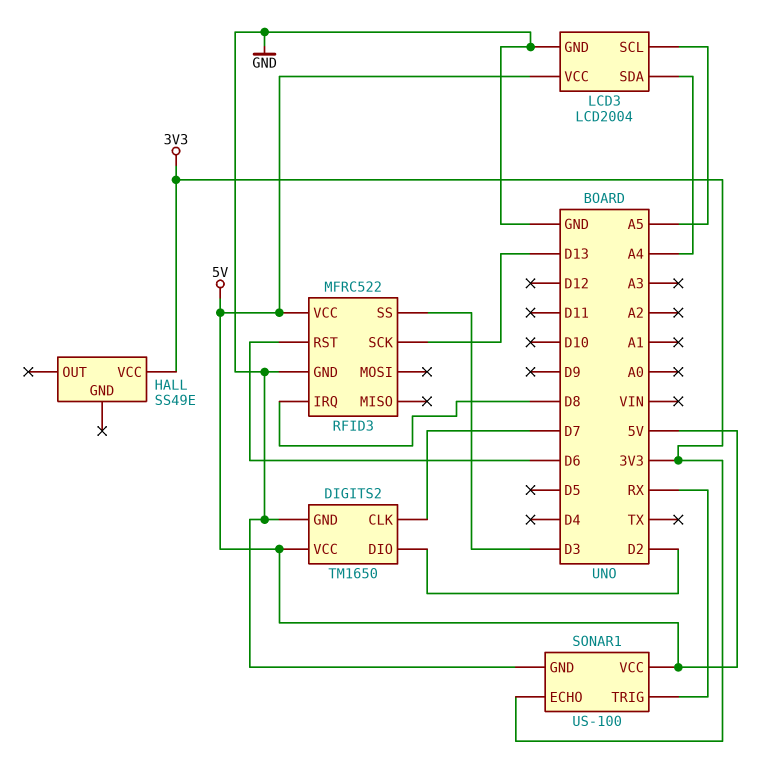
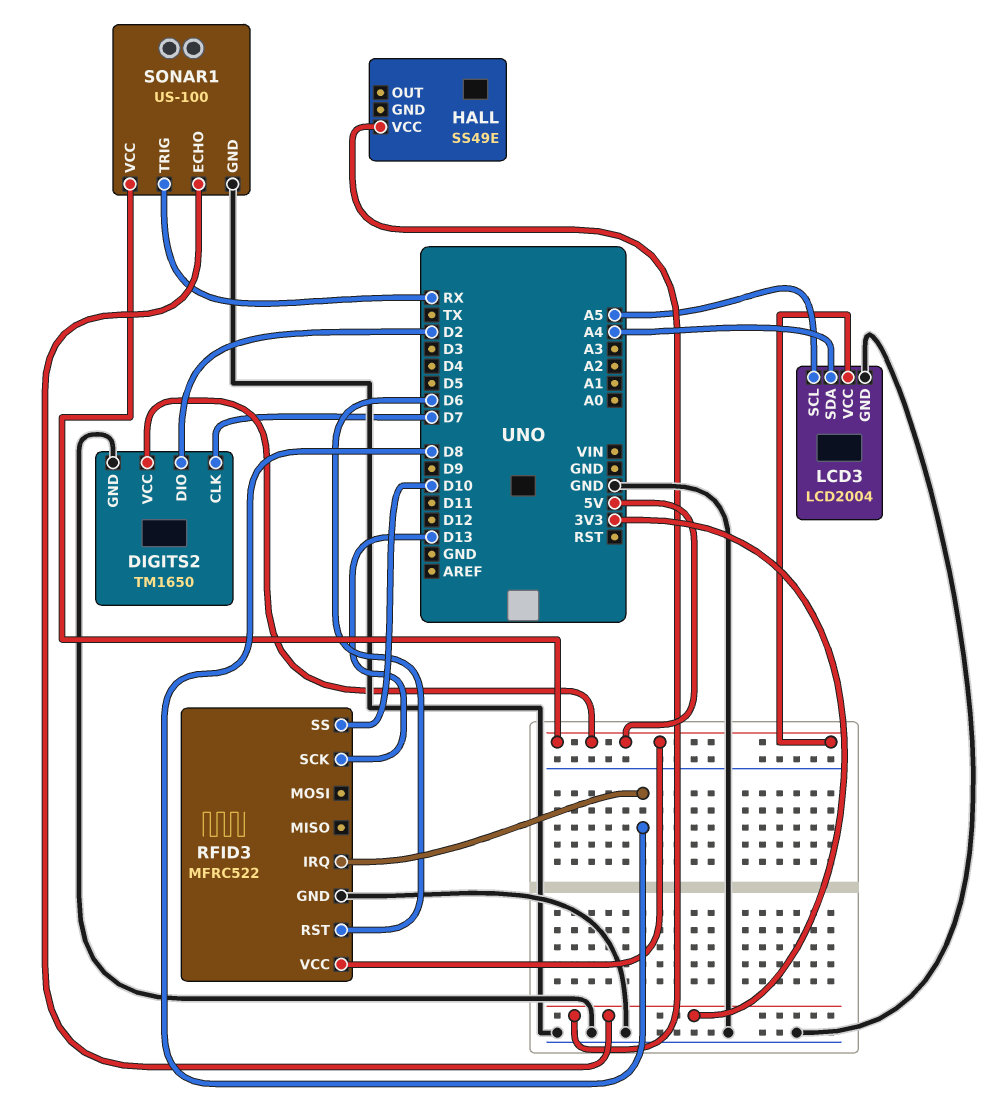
RFID3 pin SS: D3 -> D10

